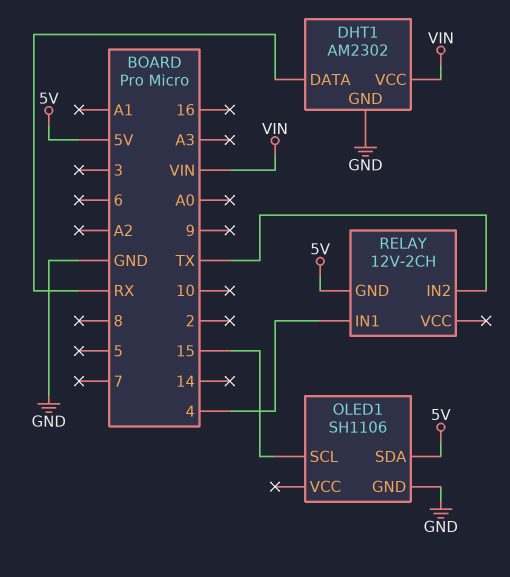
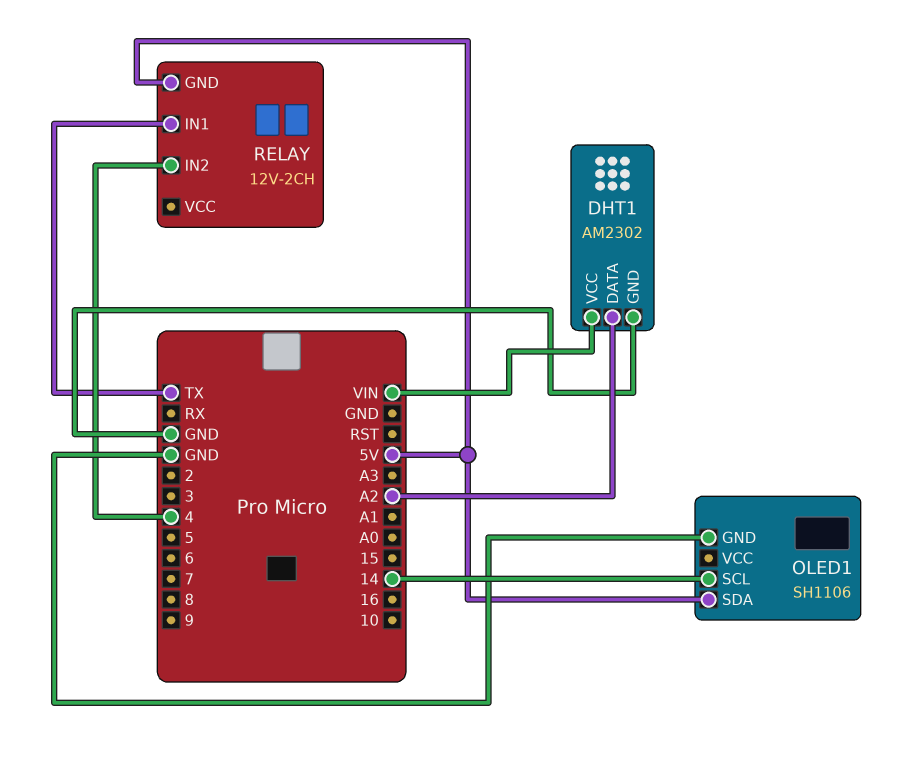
DHT1 pin DATA: RX -> A2
OLED1 pin SCL: 15 -> 14
RELAY pin IN1: 4 -> TX
RELAY pin IN2: TX -> 4

